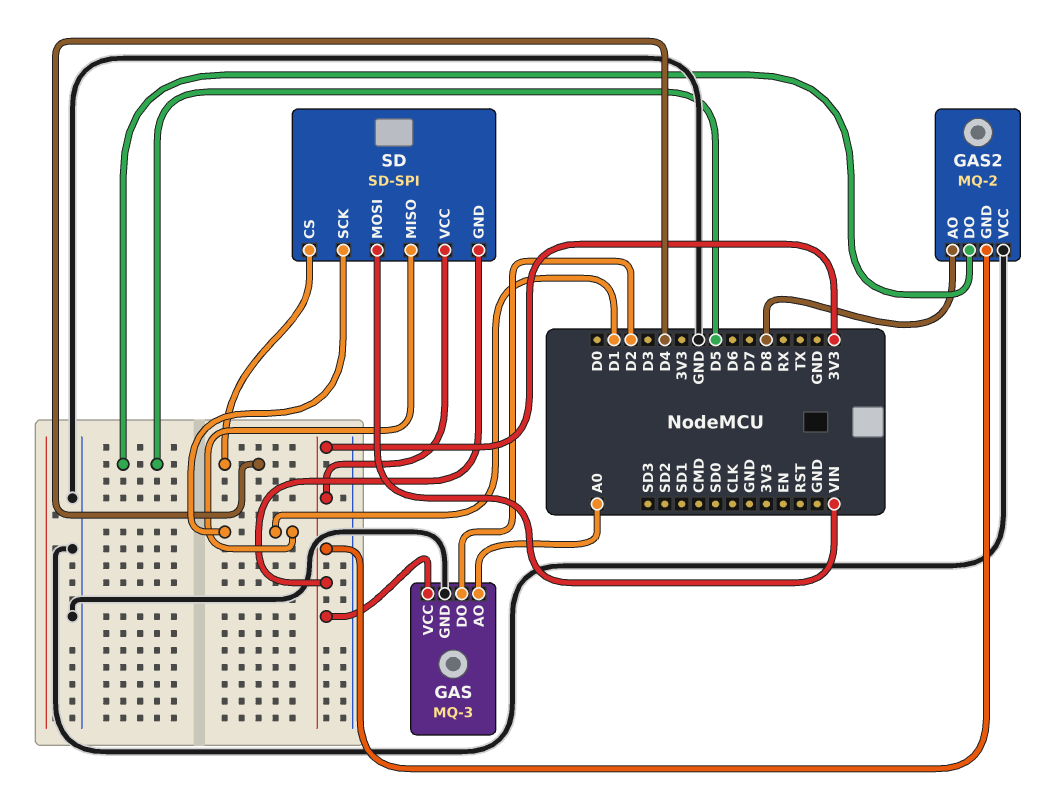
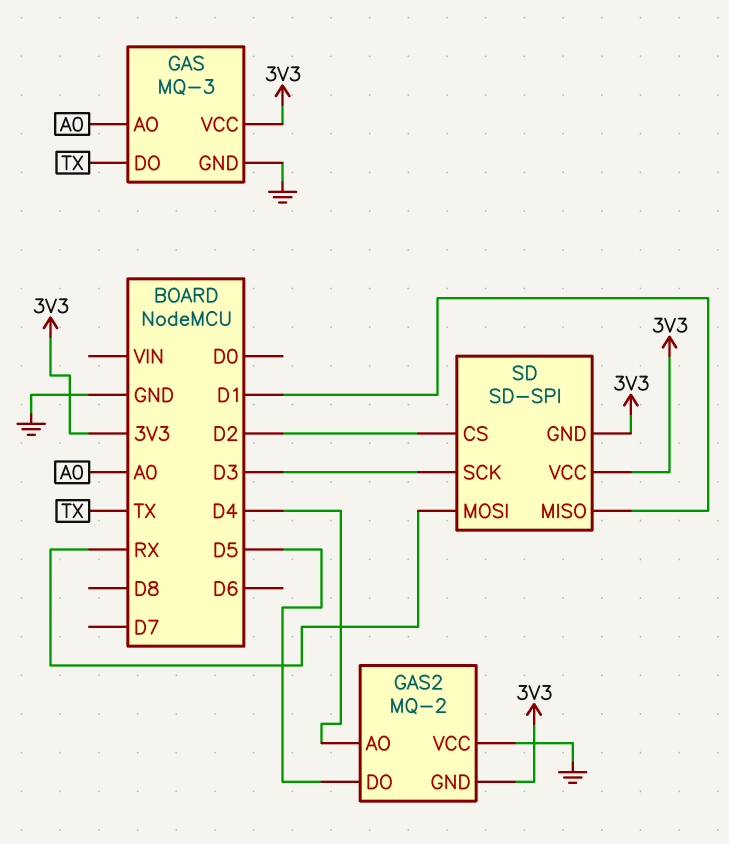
GAS pin DO: D2 -> TX
GAS2 pin AO: D8 -> D4
SD pin CS: D4 -> D2
SD pin MOSI: VIN -> RX
SD pin SCK: D1 -> D3

